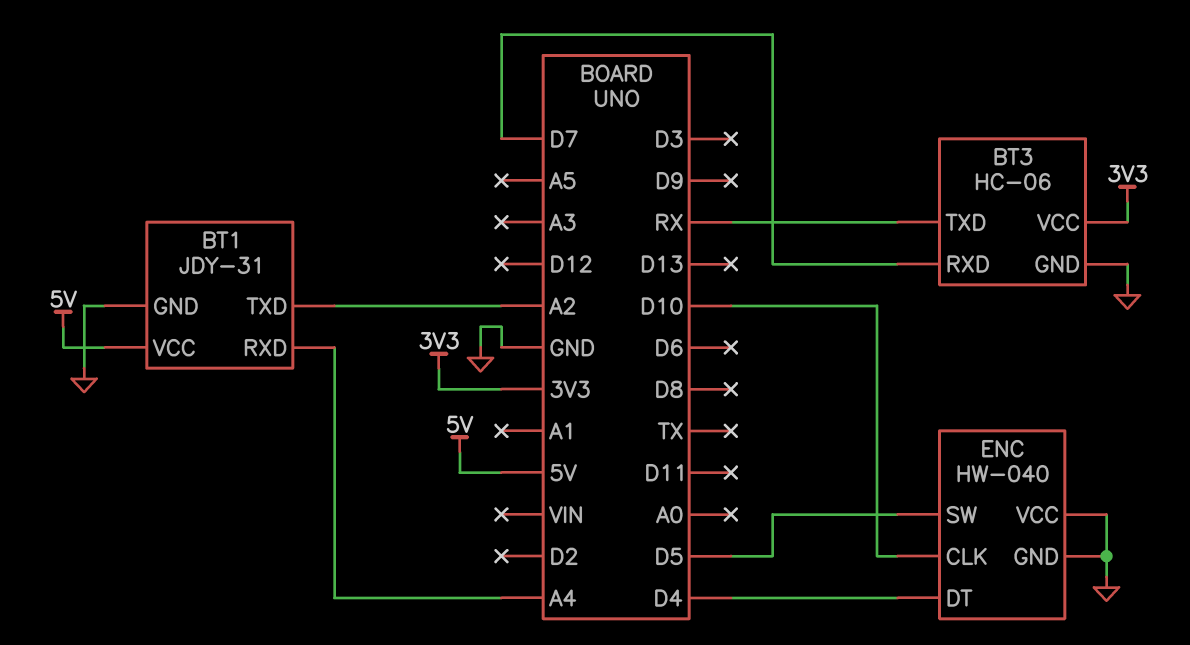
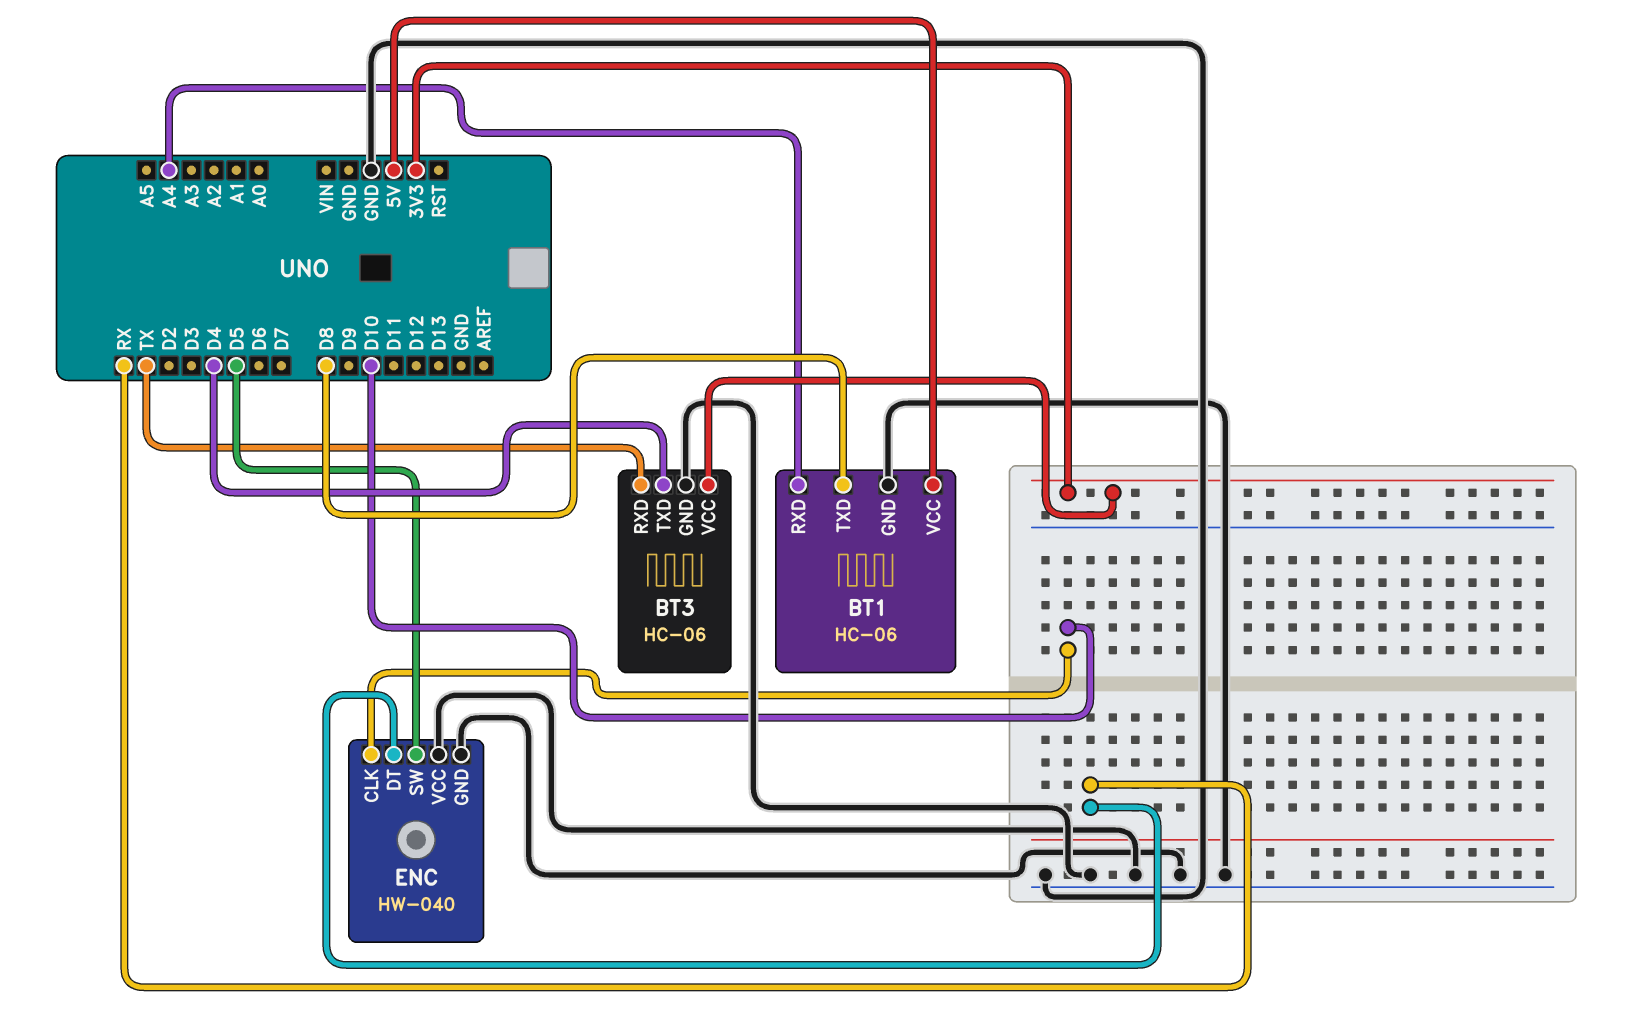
BT1: JDY-31 -> HC-06
BT1 pin TXD: A2 -> D8
BT3 pin RXD: D7 -> TX
BT3 pin TXD: RX -> D4
ENC pin DT: D4 -> RX

